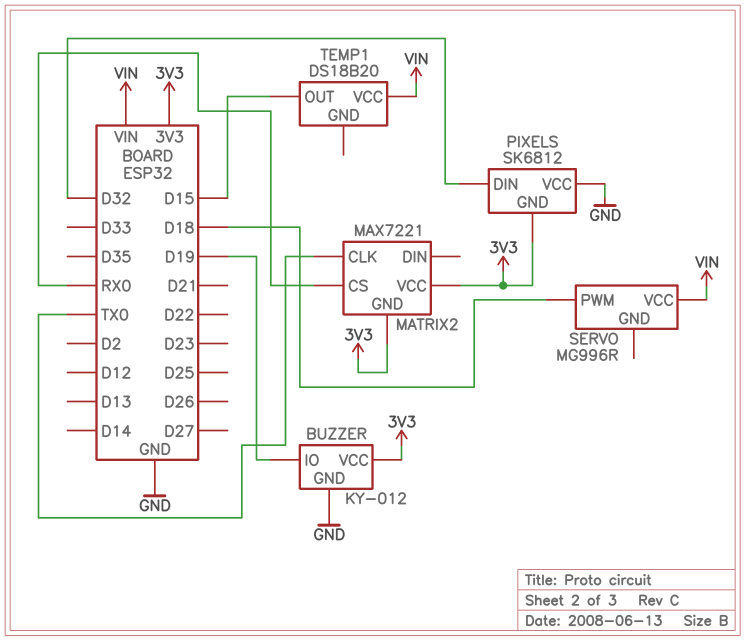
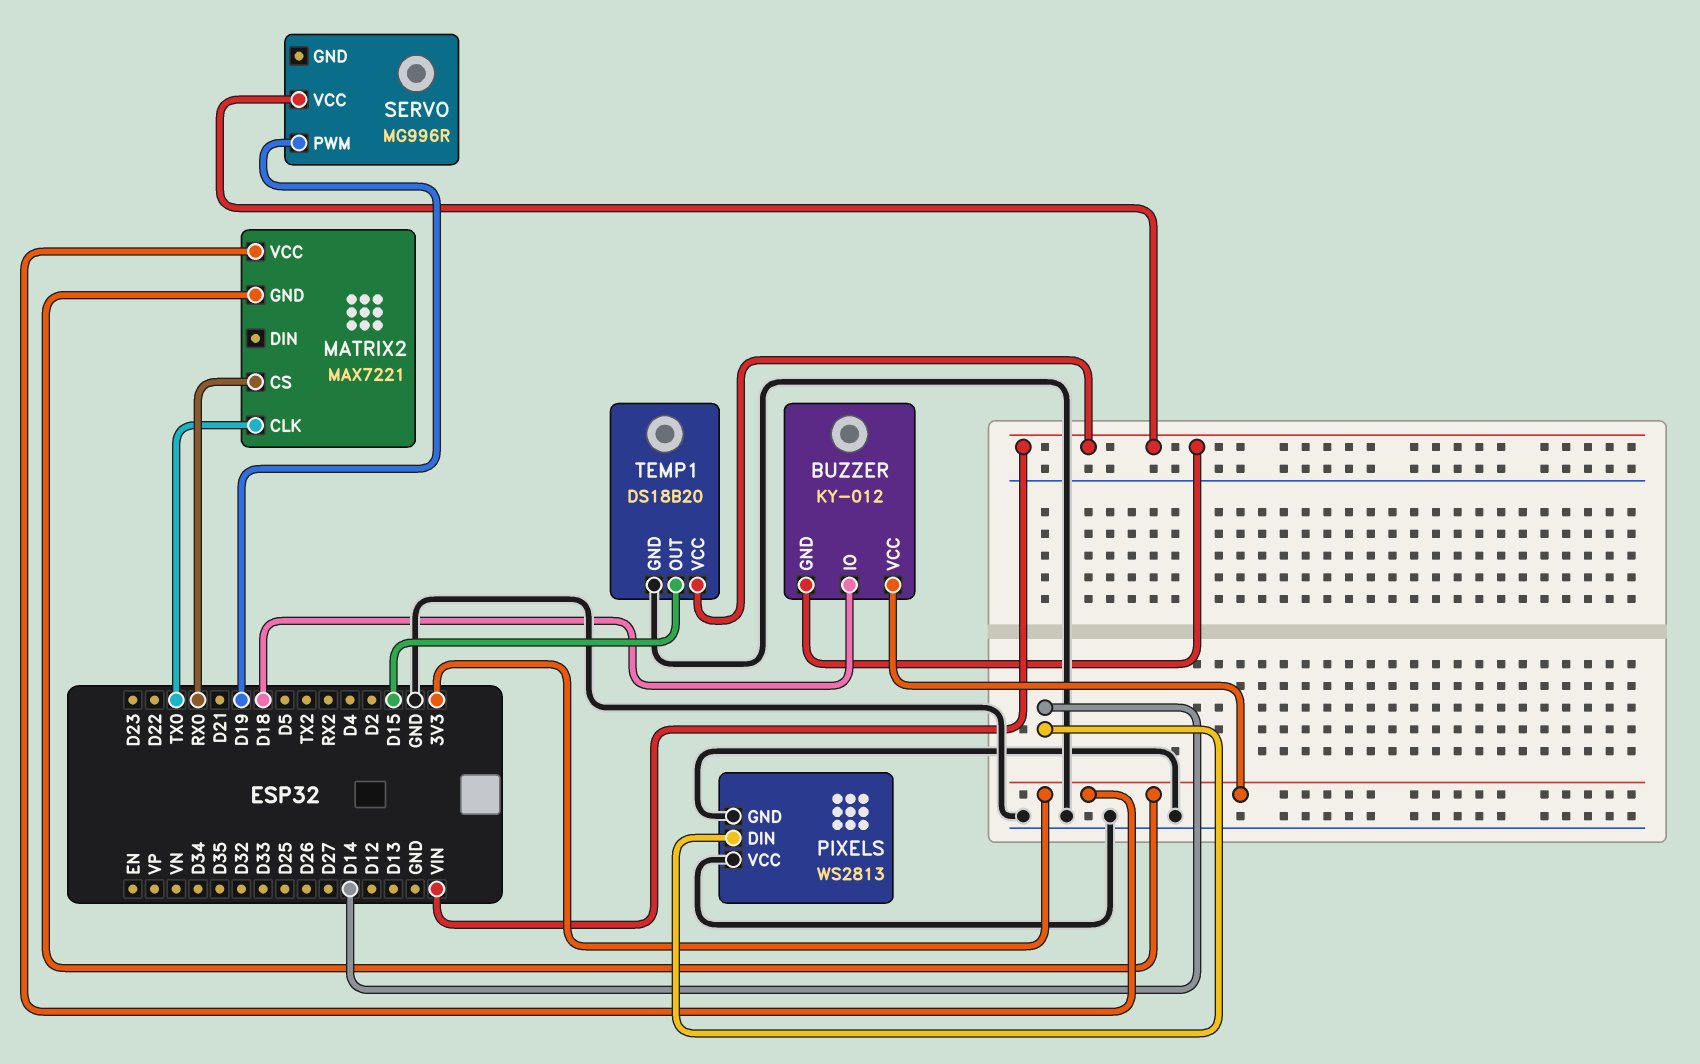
BUZZER pin GND: GND -> VIN
BUZZER pin IO: D19 -> D18
PIXELS: SK6812 -> WS2813
PIXELS pin DIN: D32 -> D14
PIXELS pin GND: 3V3 -> GND
SERVO pin PWM: D18 -> D19
TEMP1 pin GND: none -> GND

